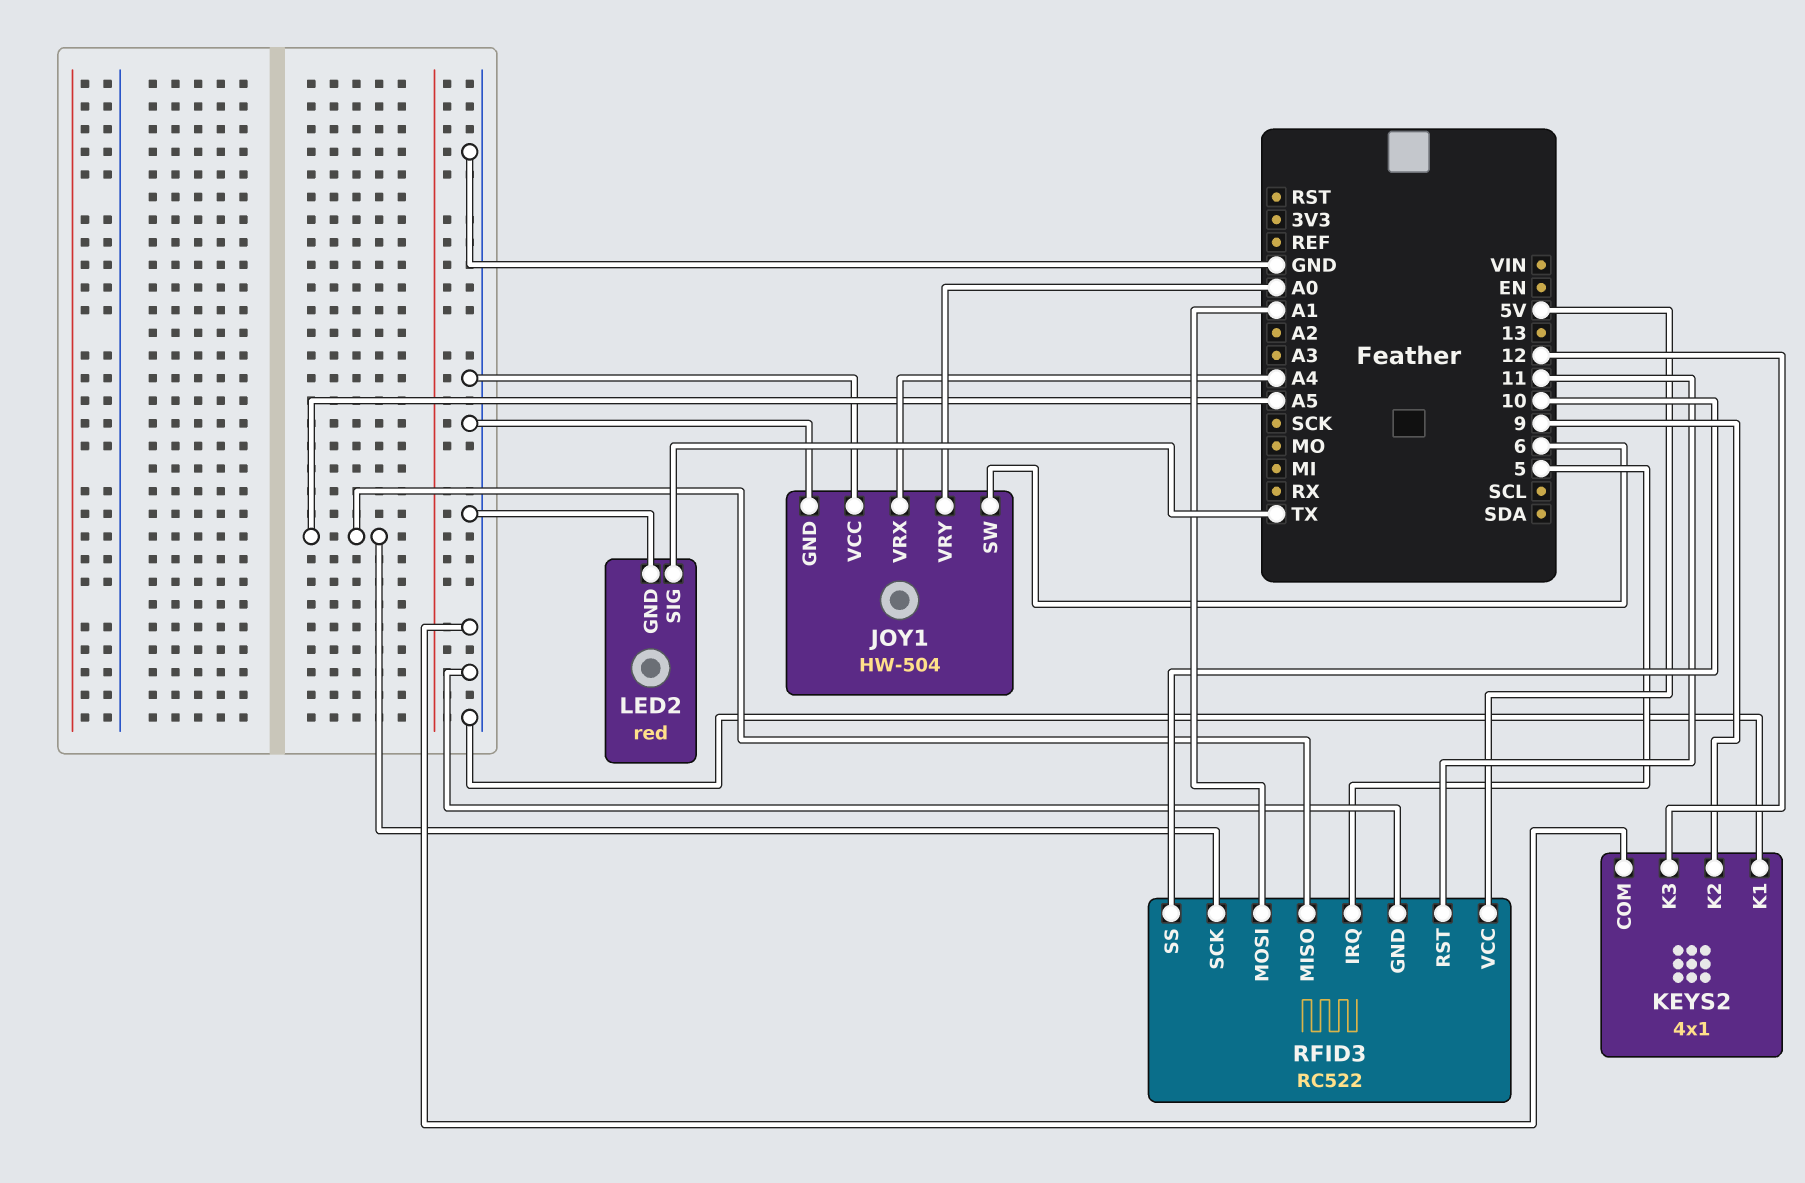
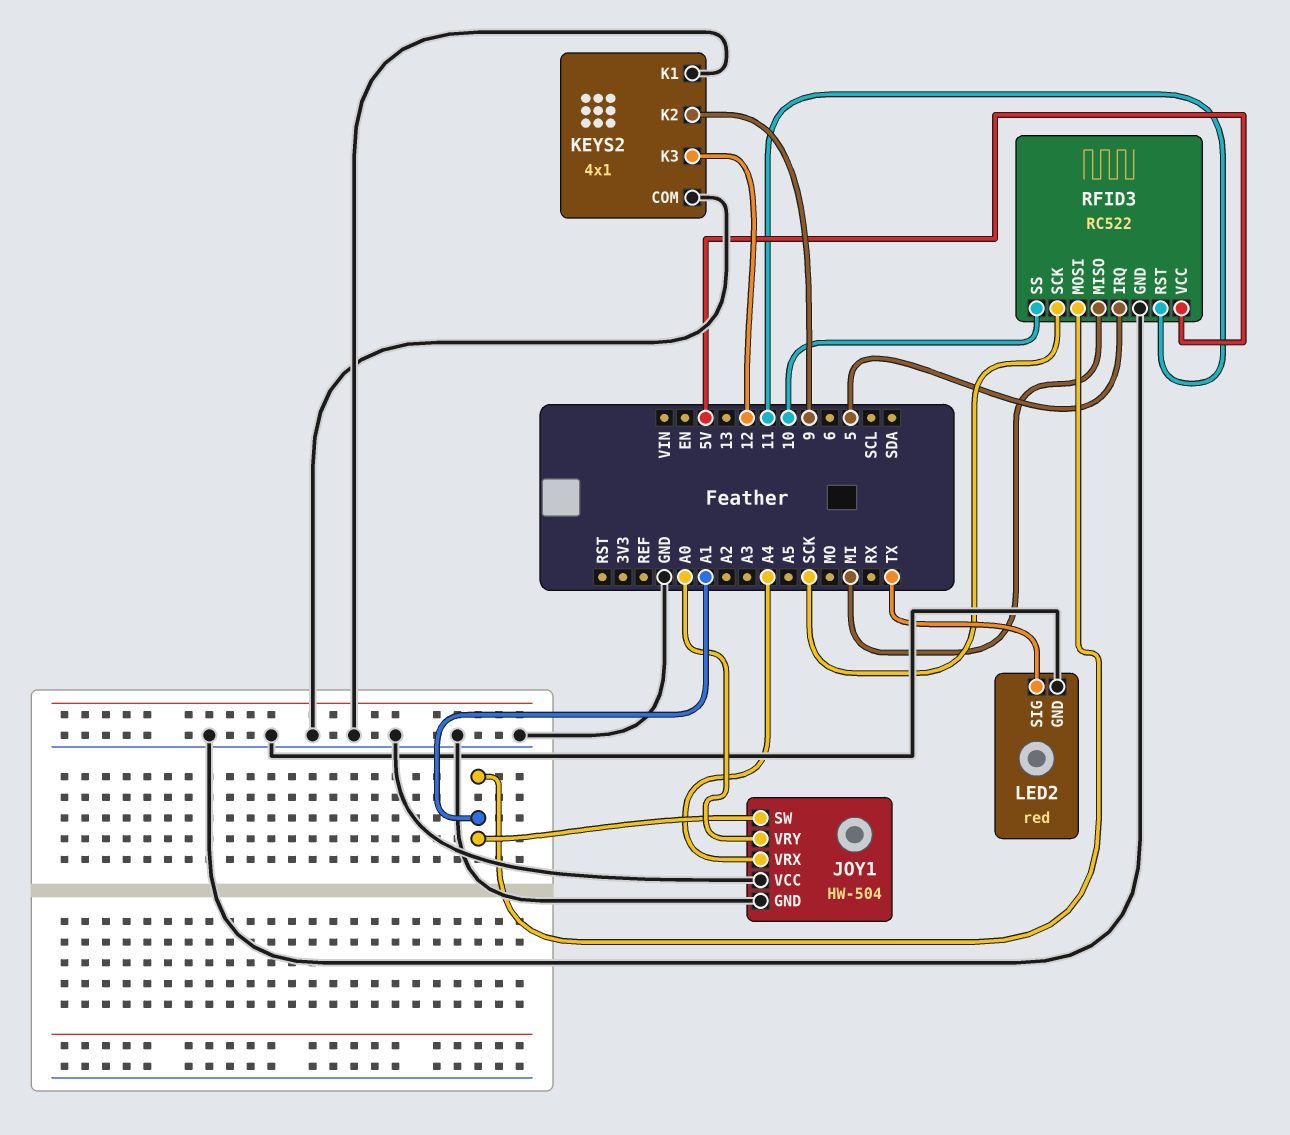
JOY1 pin SW: 6 -> A1
RFID3 pin MISO: A5 -> MI
RFID3 pin SCK: A5 -> SCK

